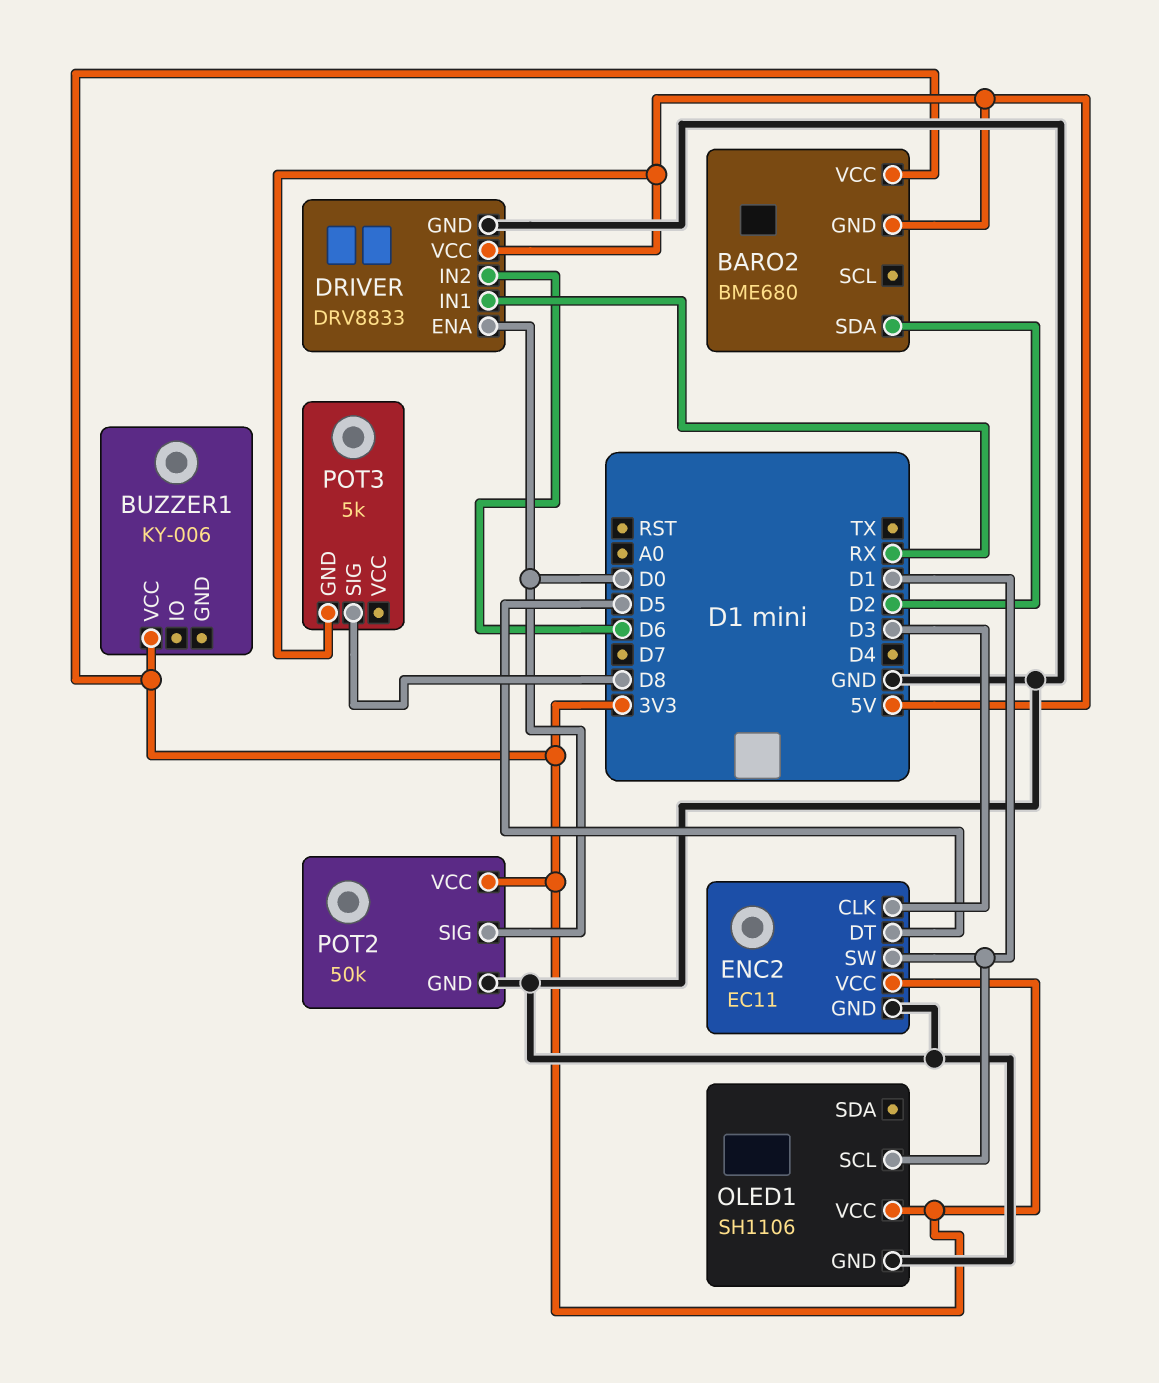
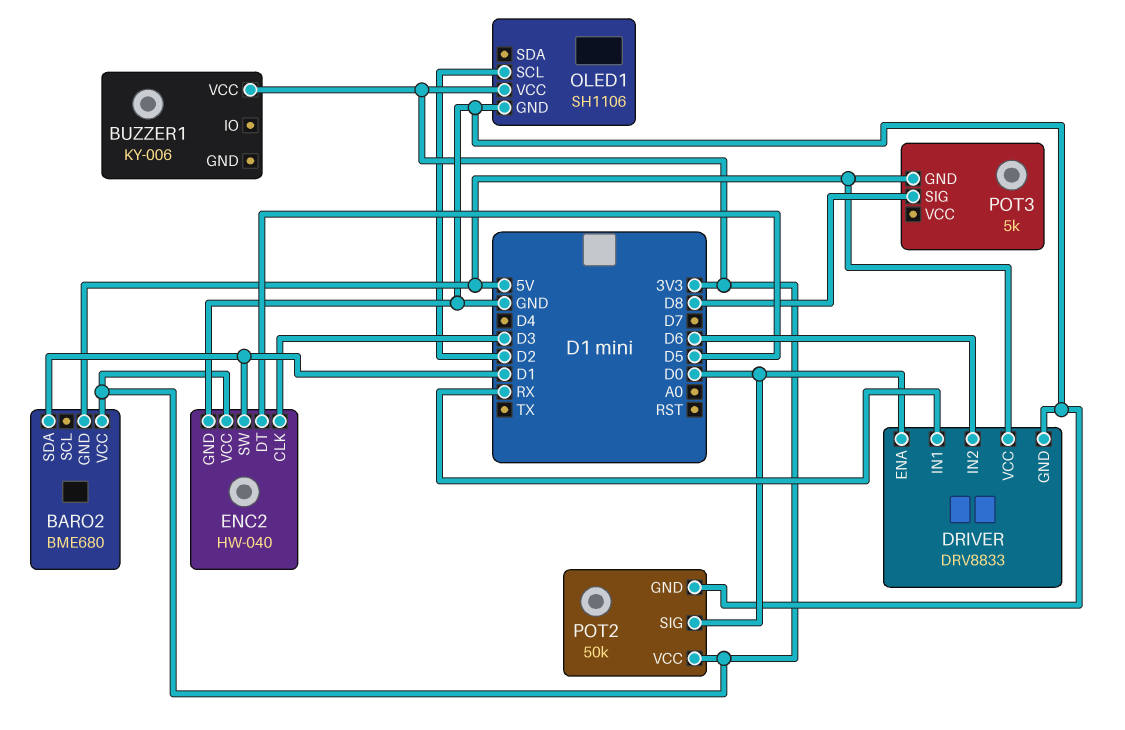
BARO2 pin SDA: D2 -> D1
ENC2: EC11 -> HW-040
OLED1 pin SCL: D1 -> D2

